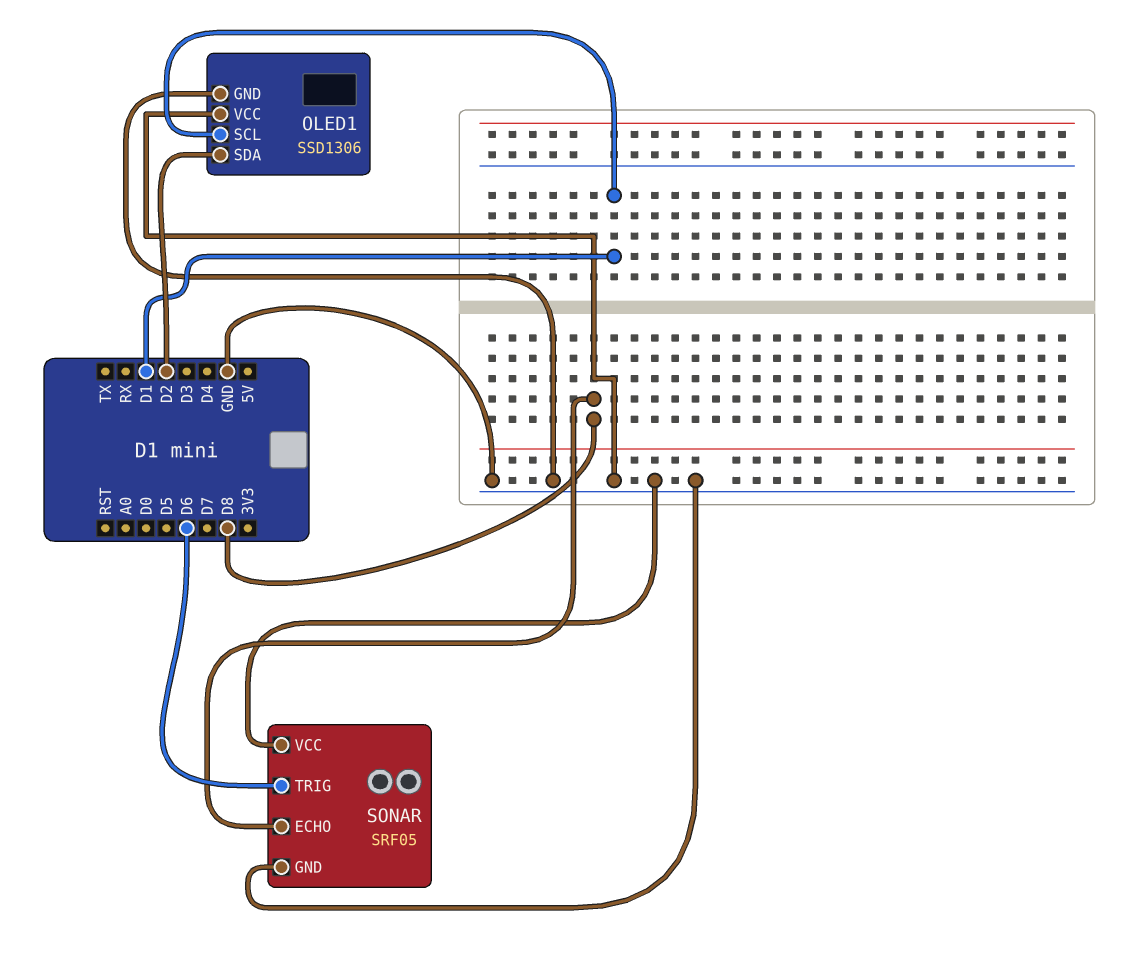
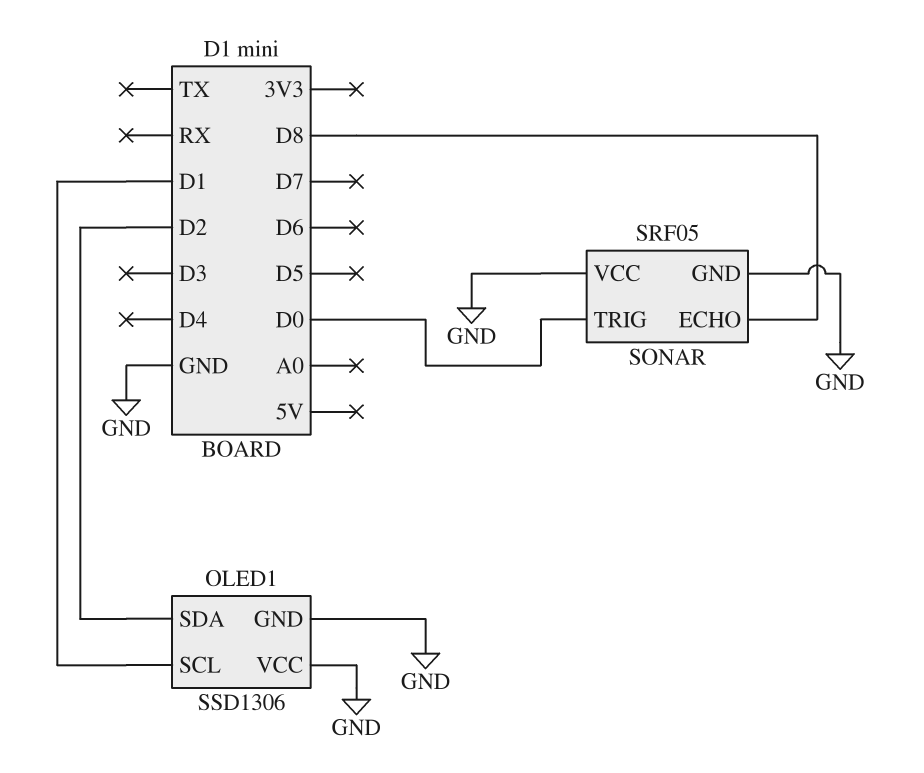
SONAR pin TRIG: D6 -> D0

